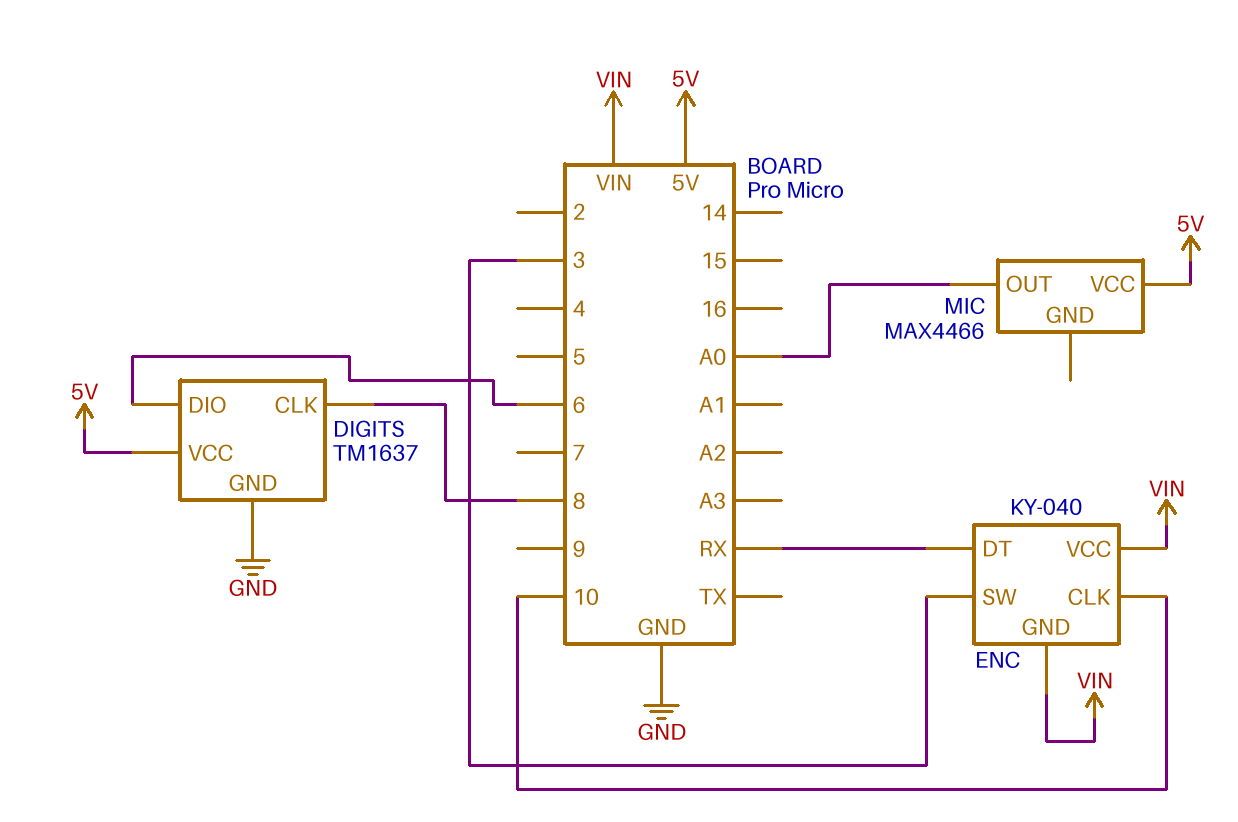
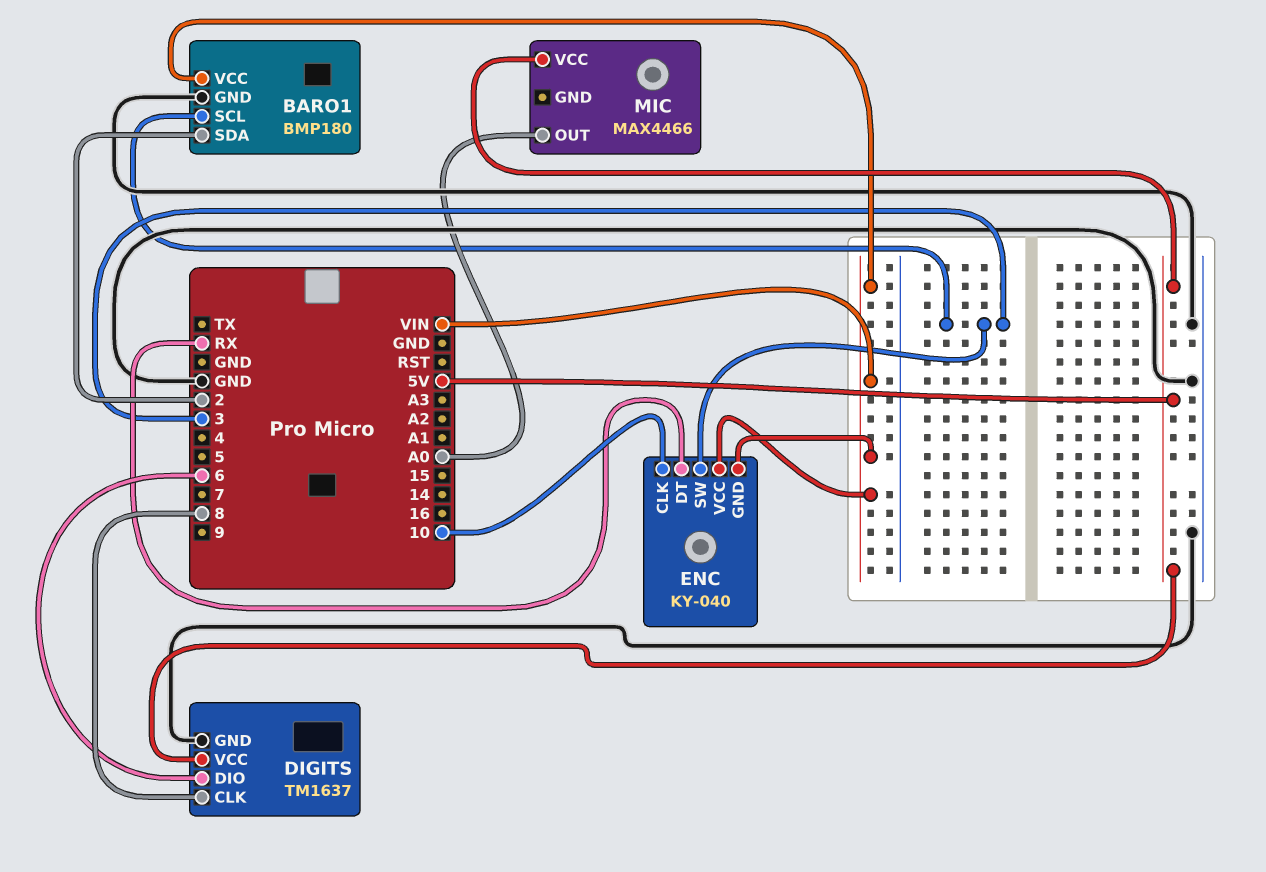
BARO1: none -> BMP180
BARO1 pin GND: none -> GND
BARO1 pin SCL: none -> 3
BARO1 pin SDA: none -> 2
BARO1 pin VCC: none -> VIN

